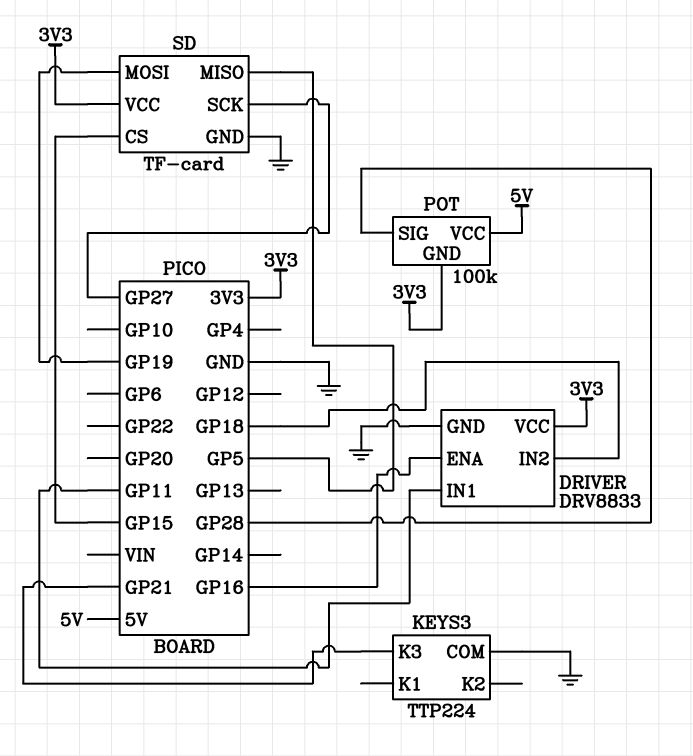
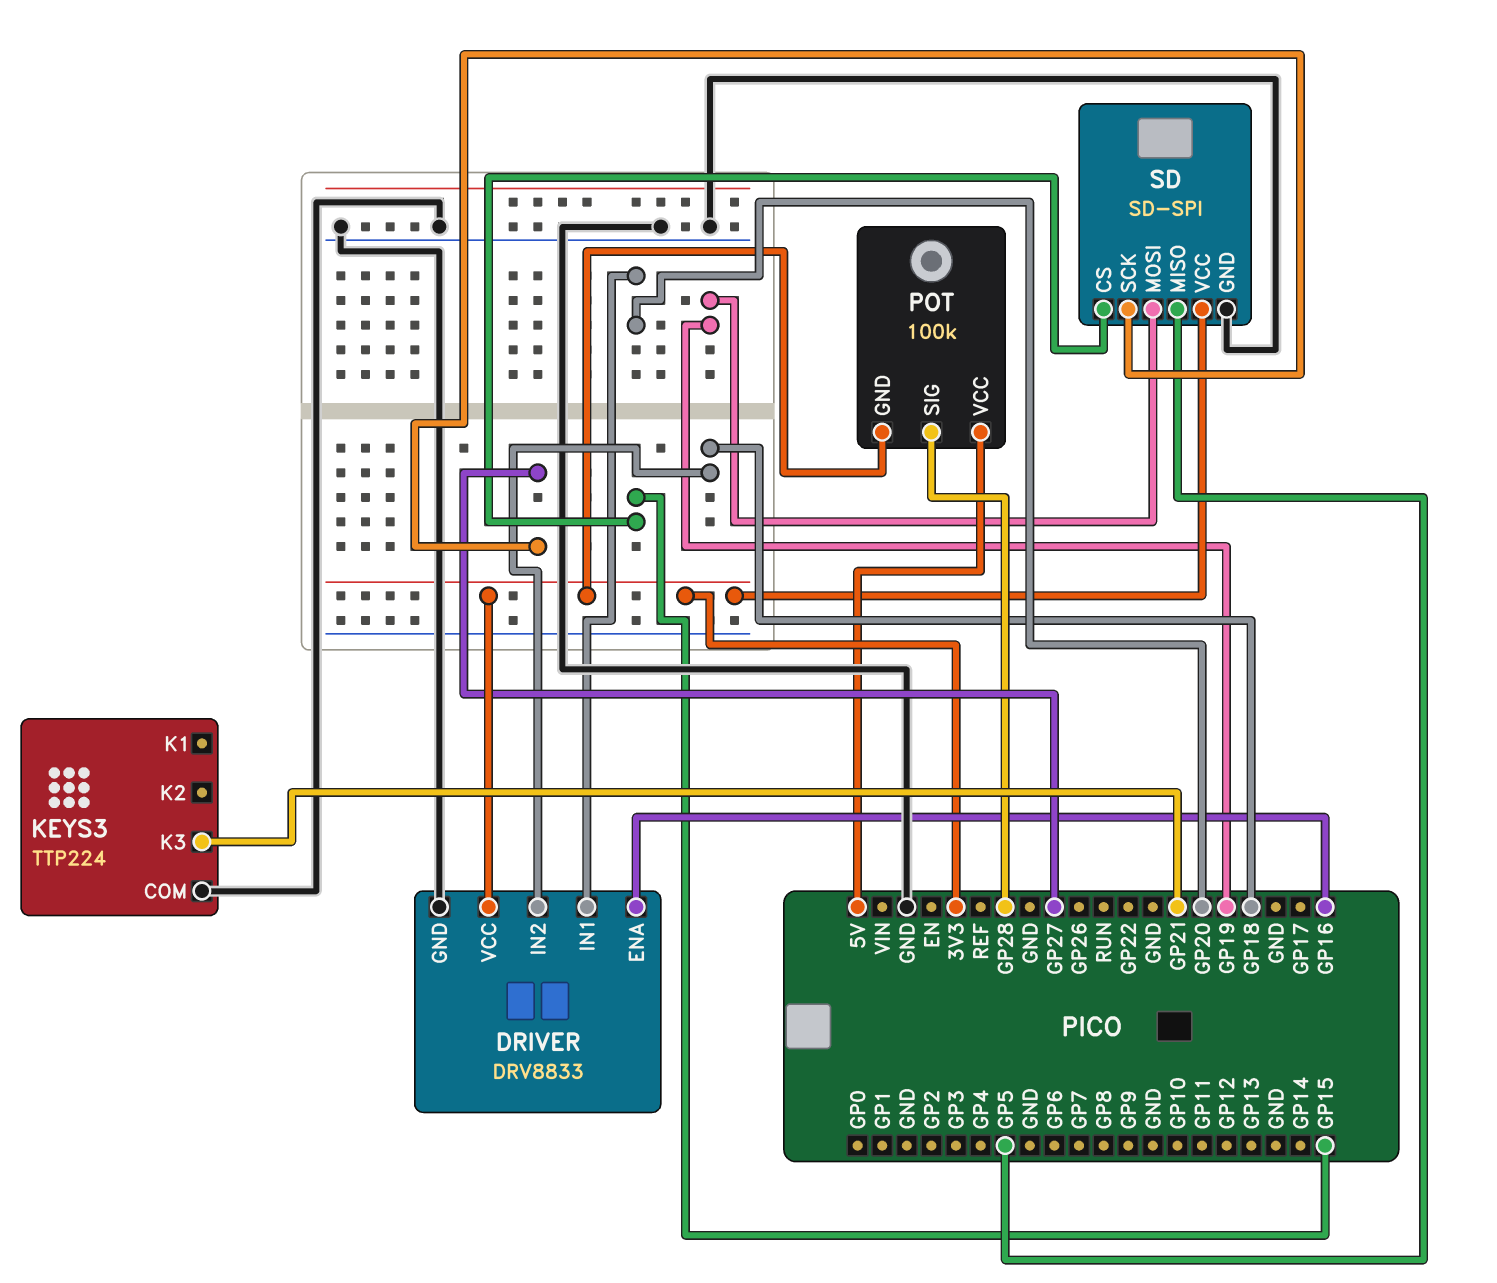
DRIVER pin IN1: GP11 -> GP20
SD: TF-card -> SD-SPI

